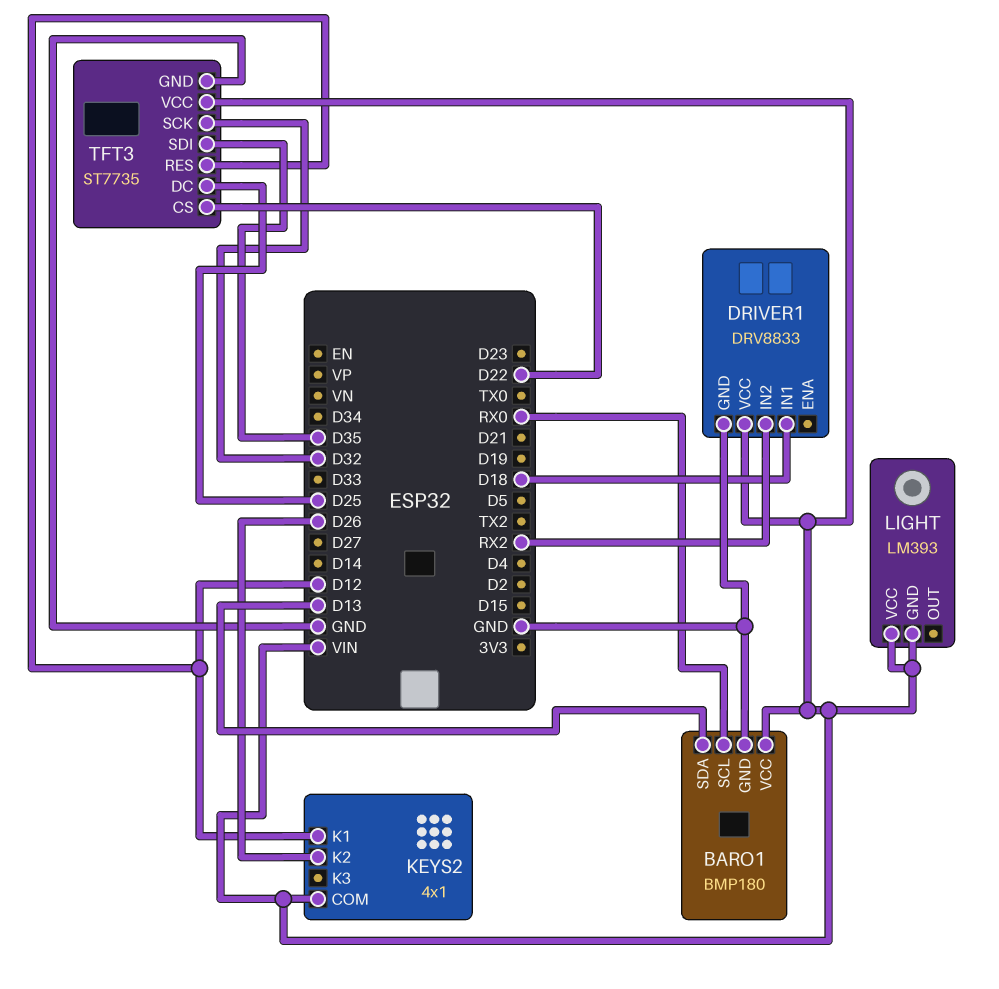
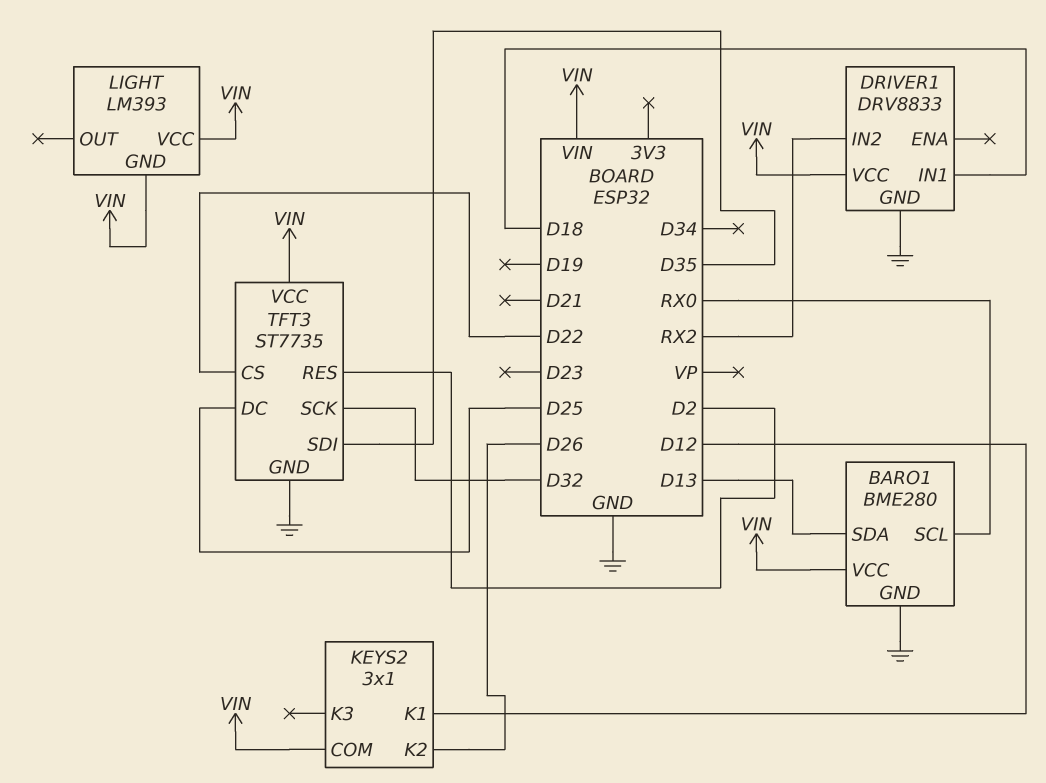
BARO1: BMP180 -> BME280
KEYS2: 4x1 -> 3x1
TFT3 pin RES: D12 -> D2

